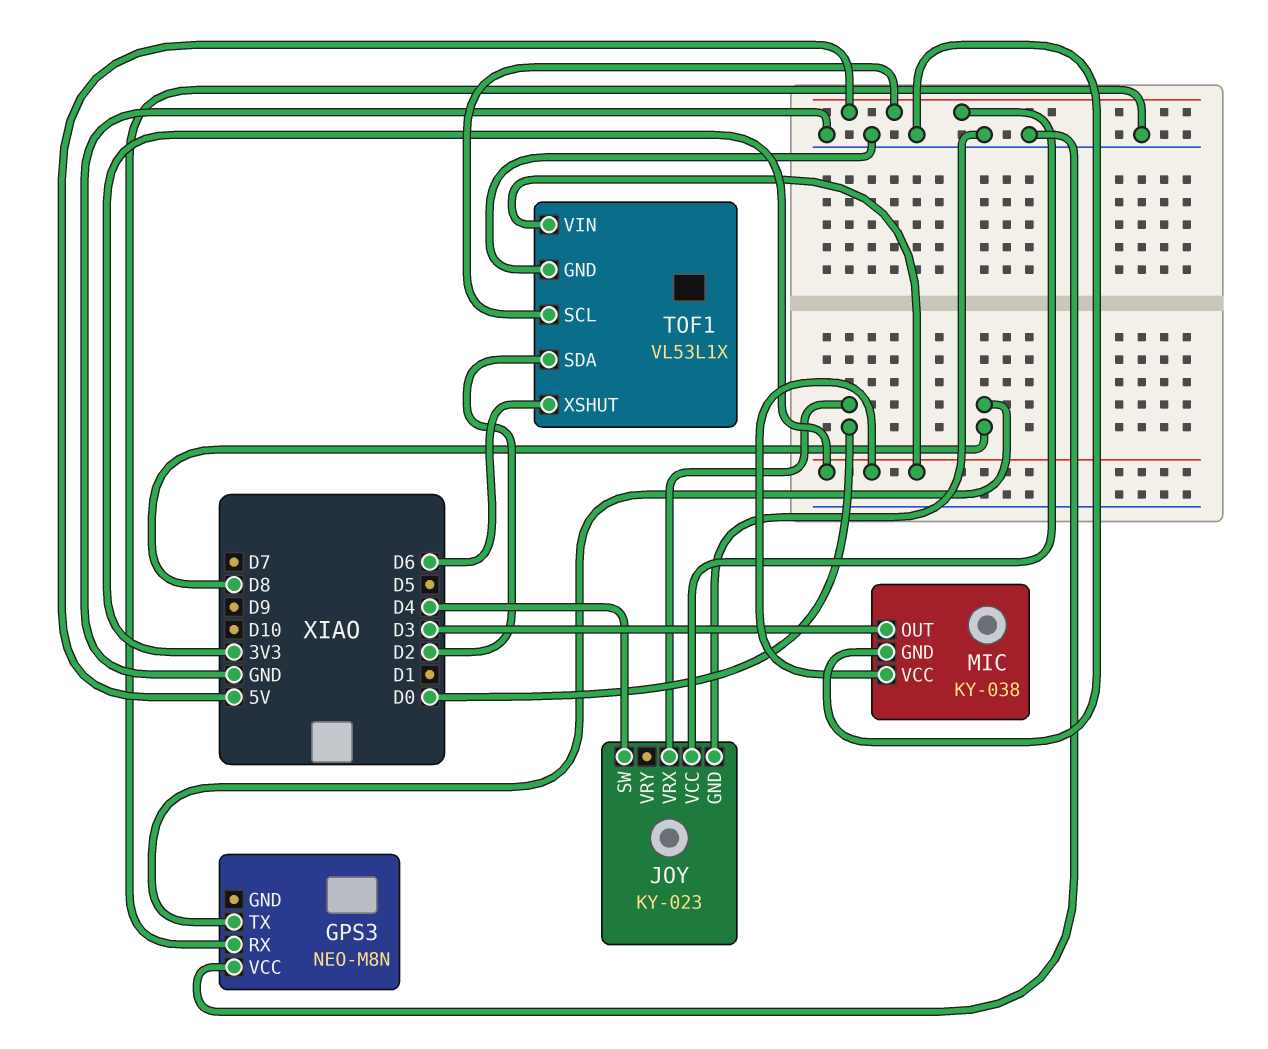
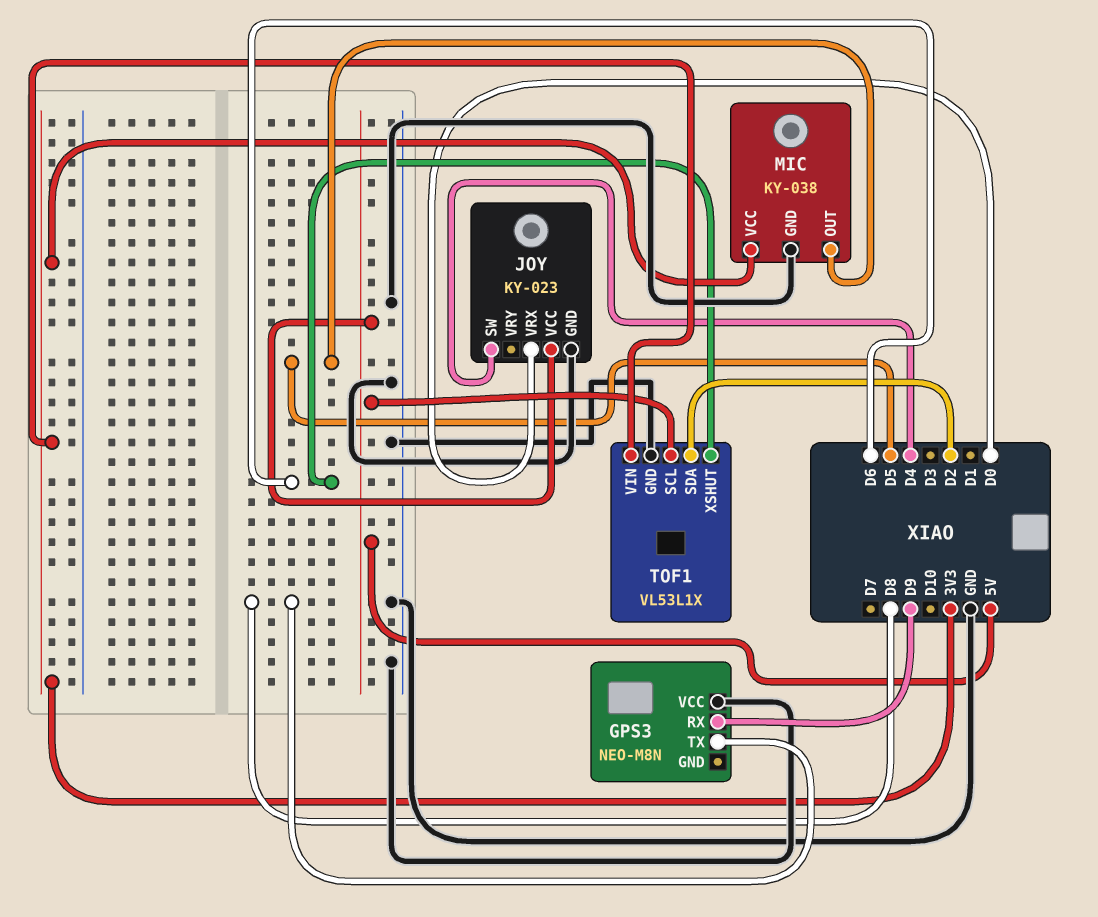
GPS3 pin RX: GND -> D9
MIC pin OUT: D3 -> D5

